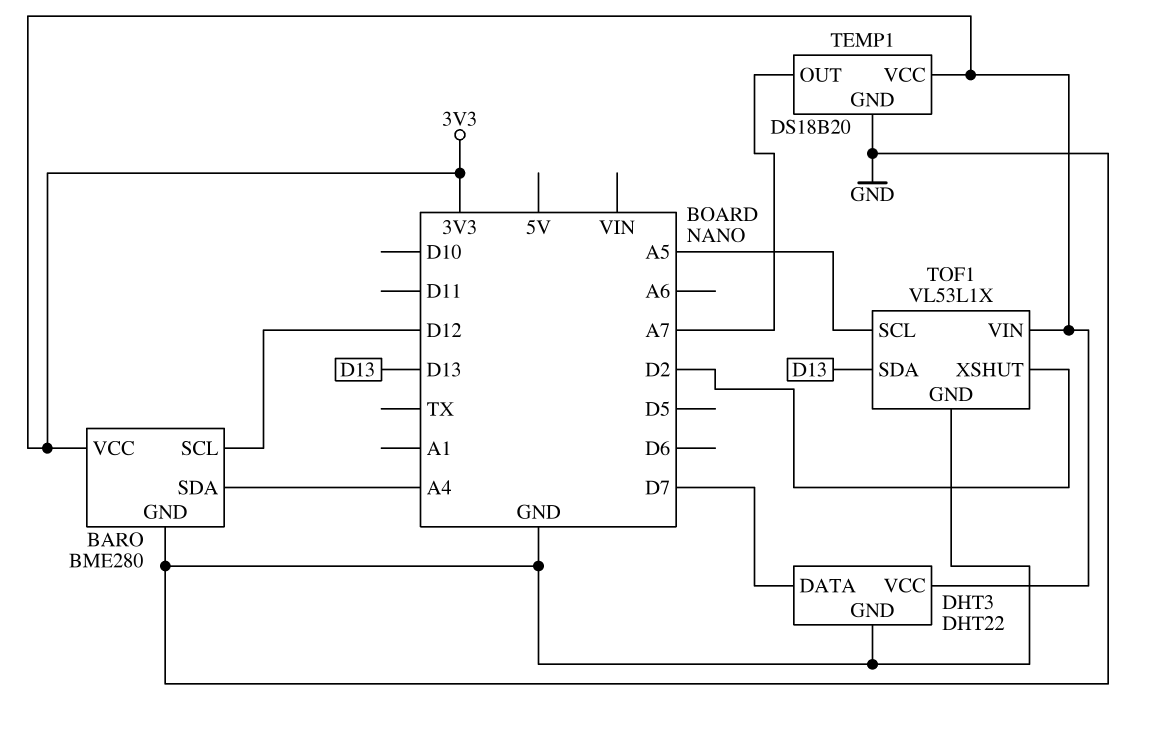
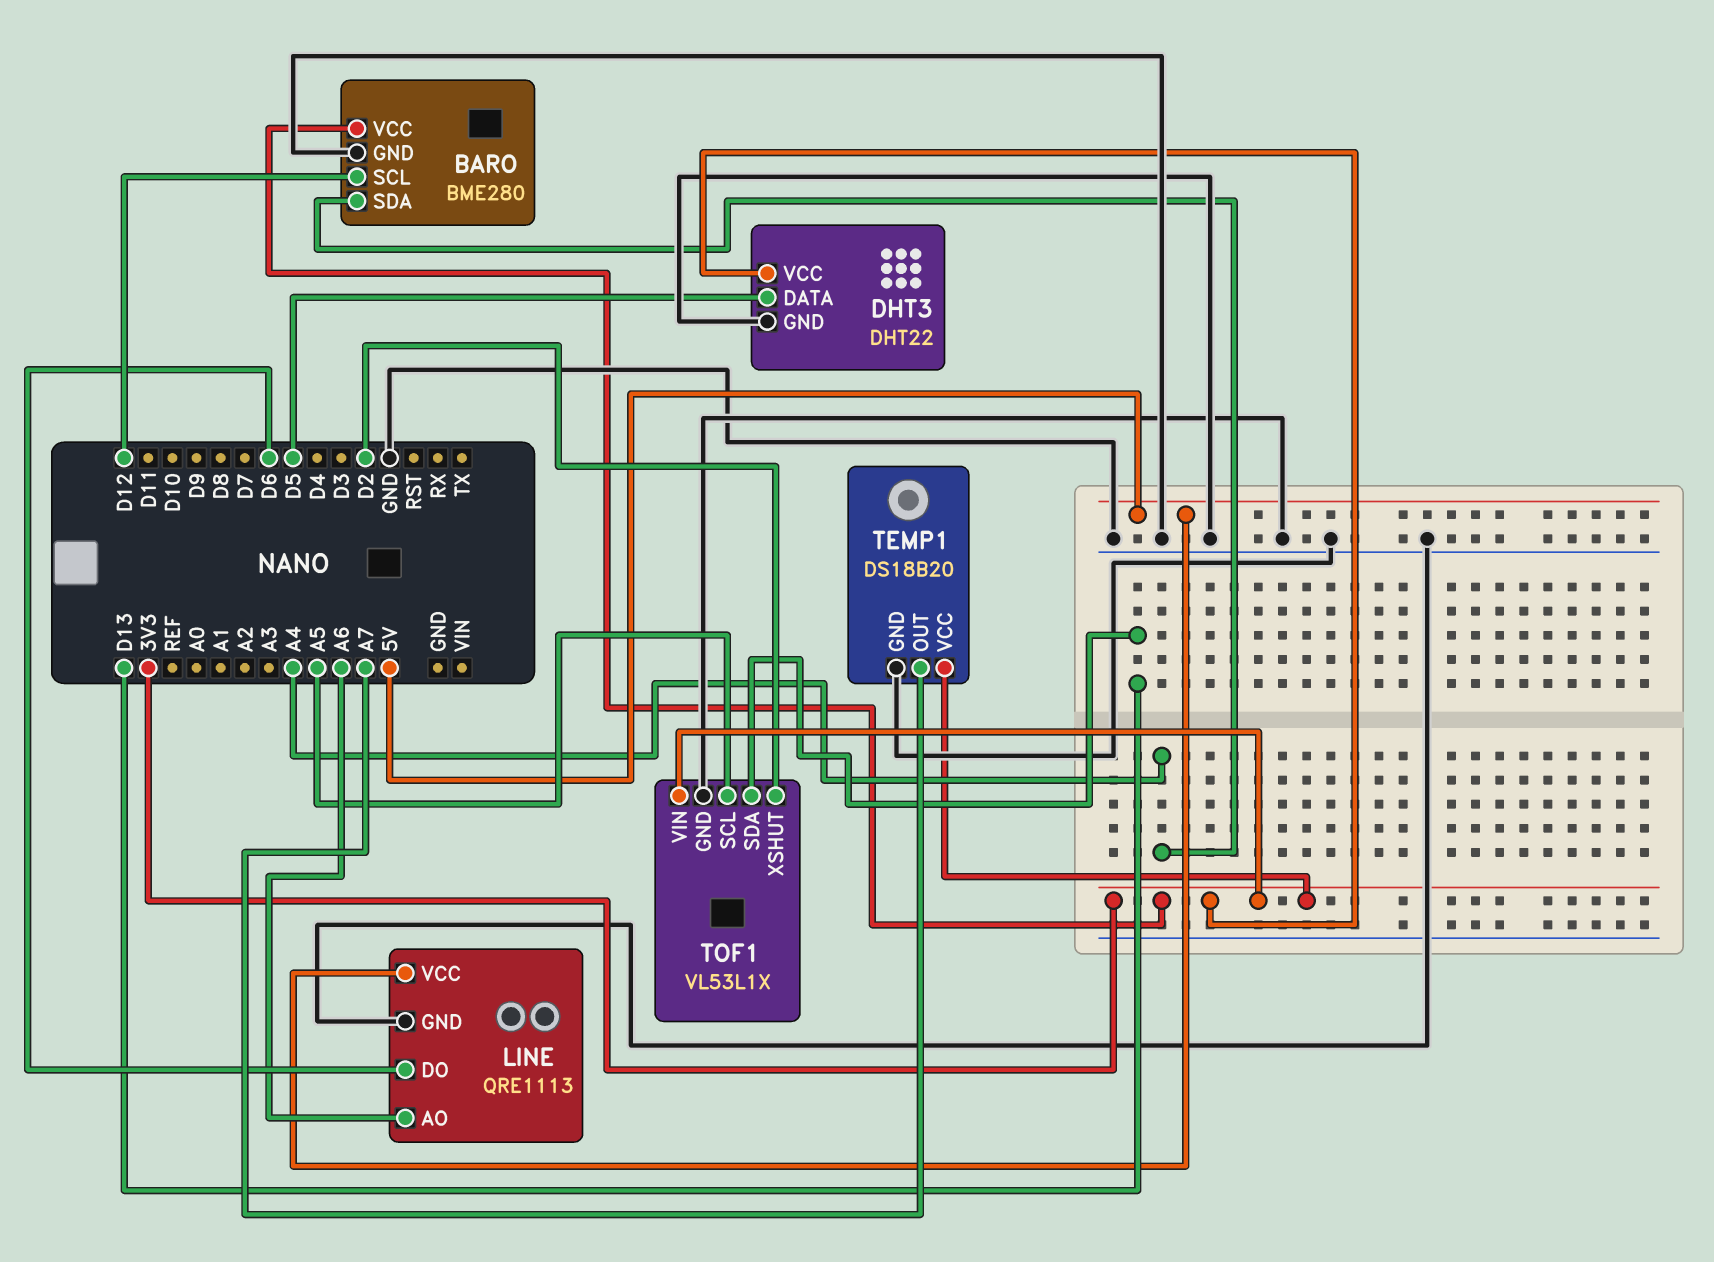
DHT3 pin DATA: D7 -> D5
LINE: none -> QRE1113
LINE pin AO: none -> A6
LINE pin DO: none -> D6
LINE pin GND: none -> GND
LINE pin VCC: none -> 5V

